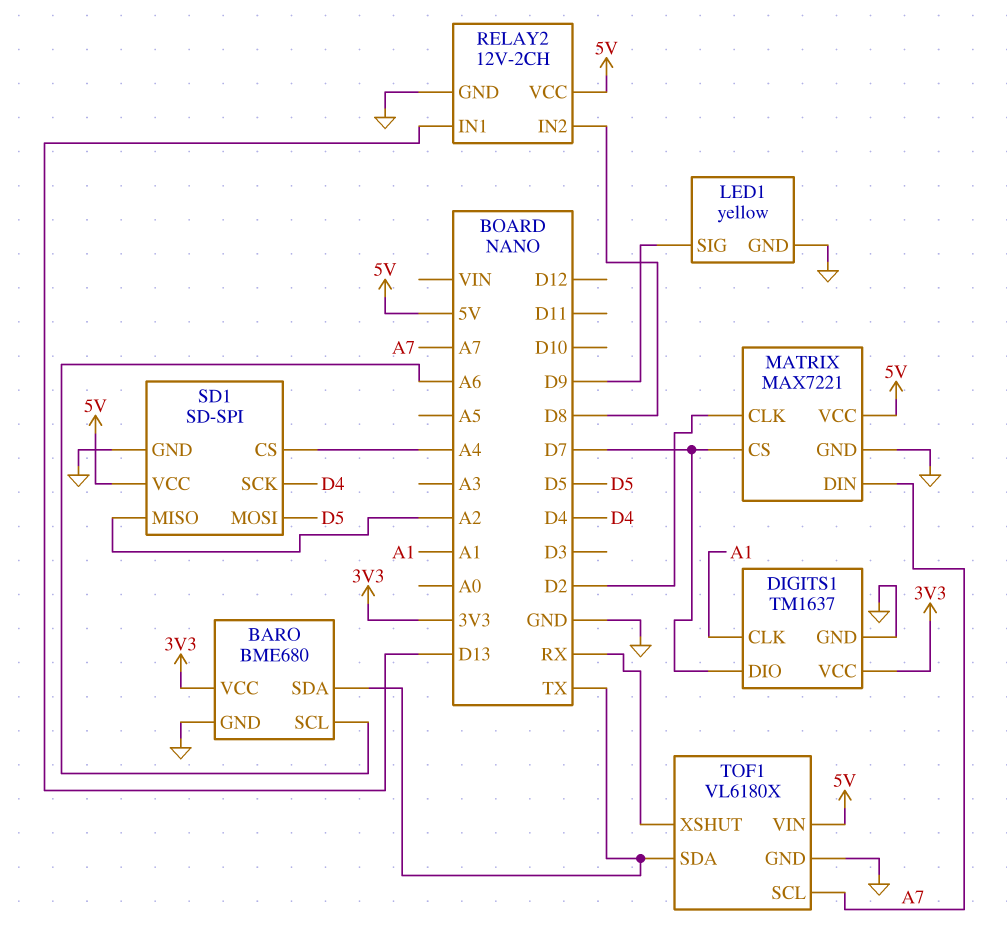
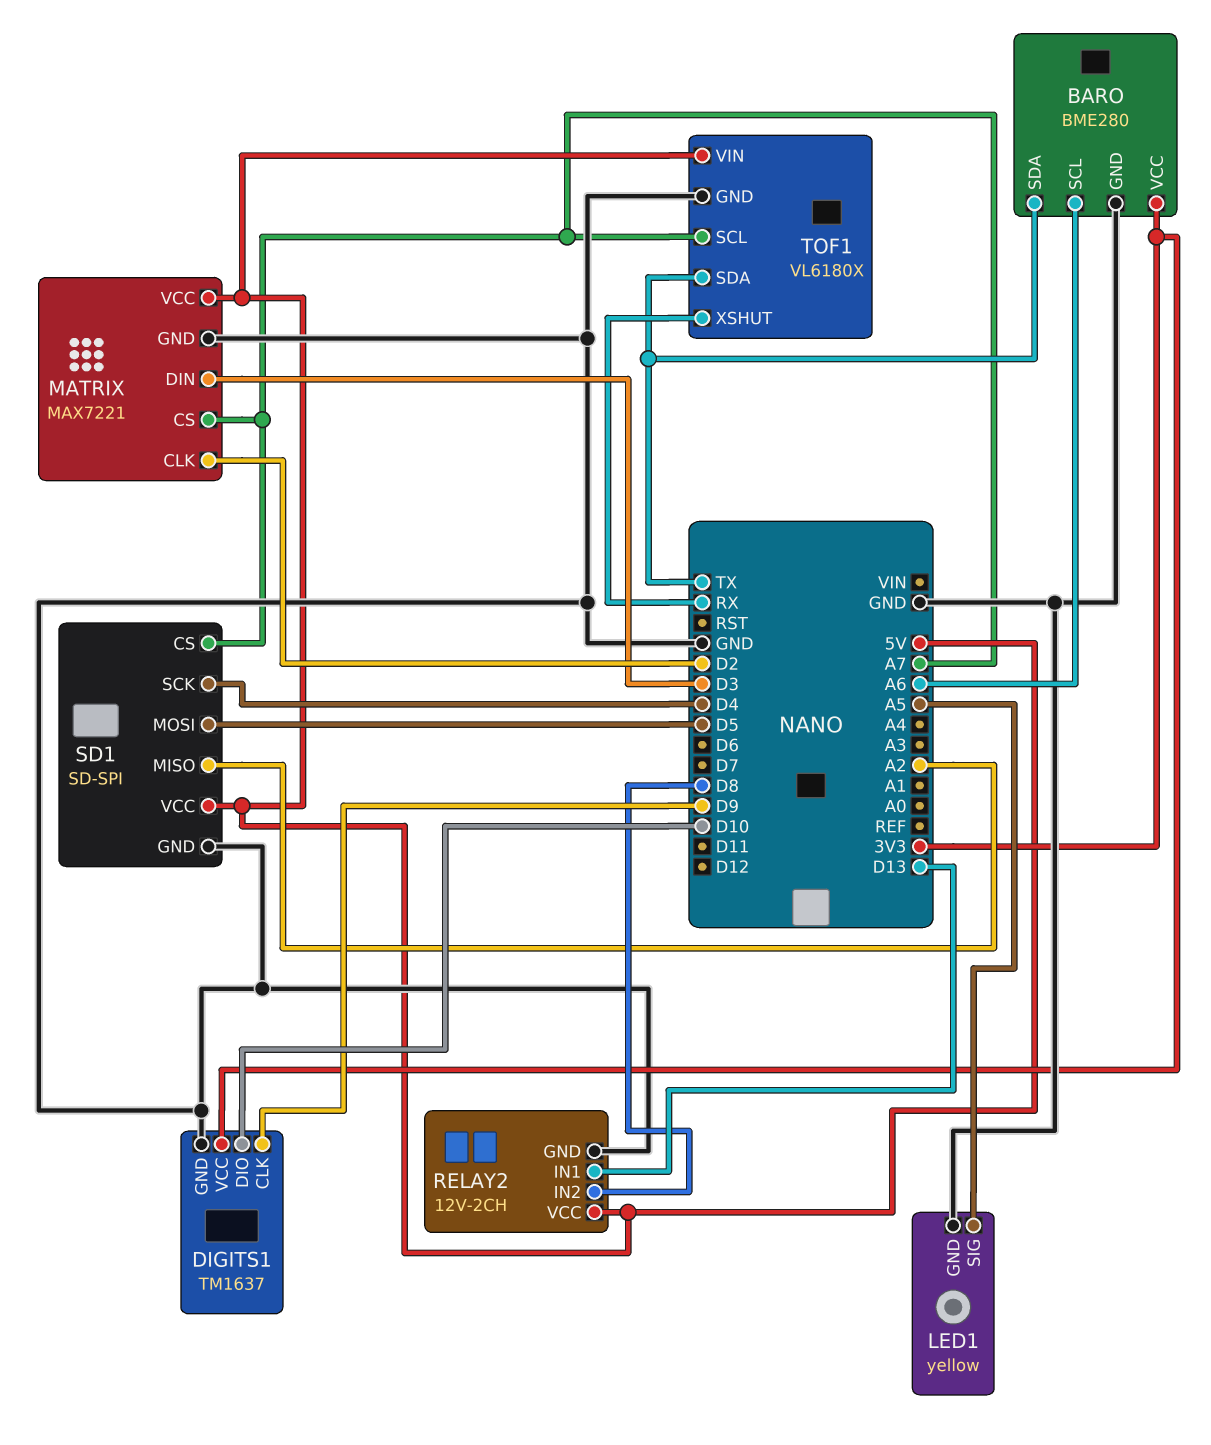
BARO: BME680 -> BME280
DIGITS1 pin CLK: A1 -> D9
DIGITS1 pin DIO: D7 -> D10
LED1 pin SIG: D9 -> A5
MATRIX pin CS: D7 -> A7
MATRIX pin DIN: A7 -> D3
SD1 pin CS: A4 -> A7

